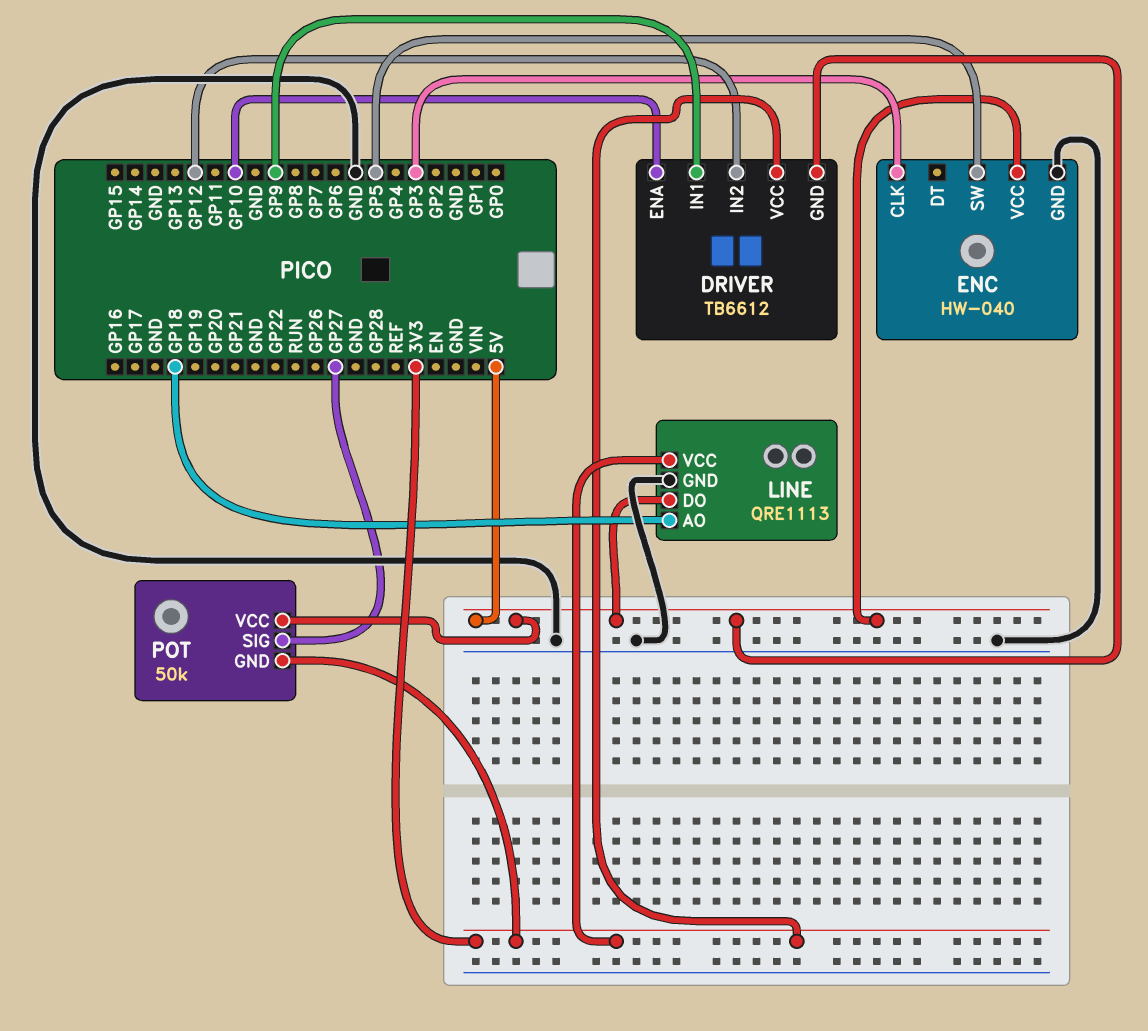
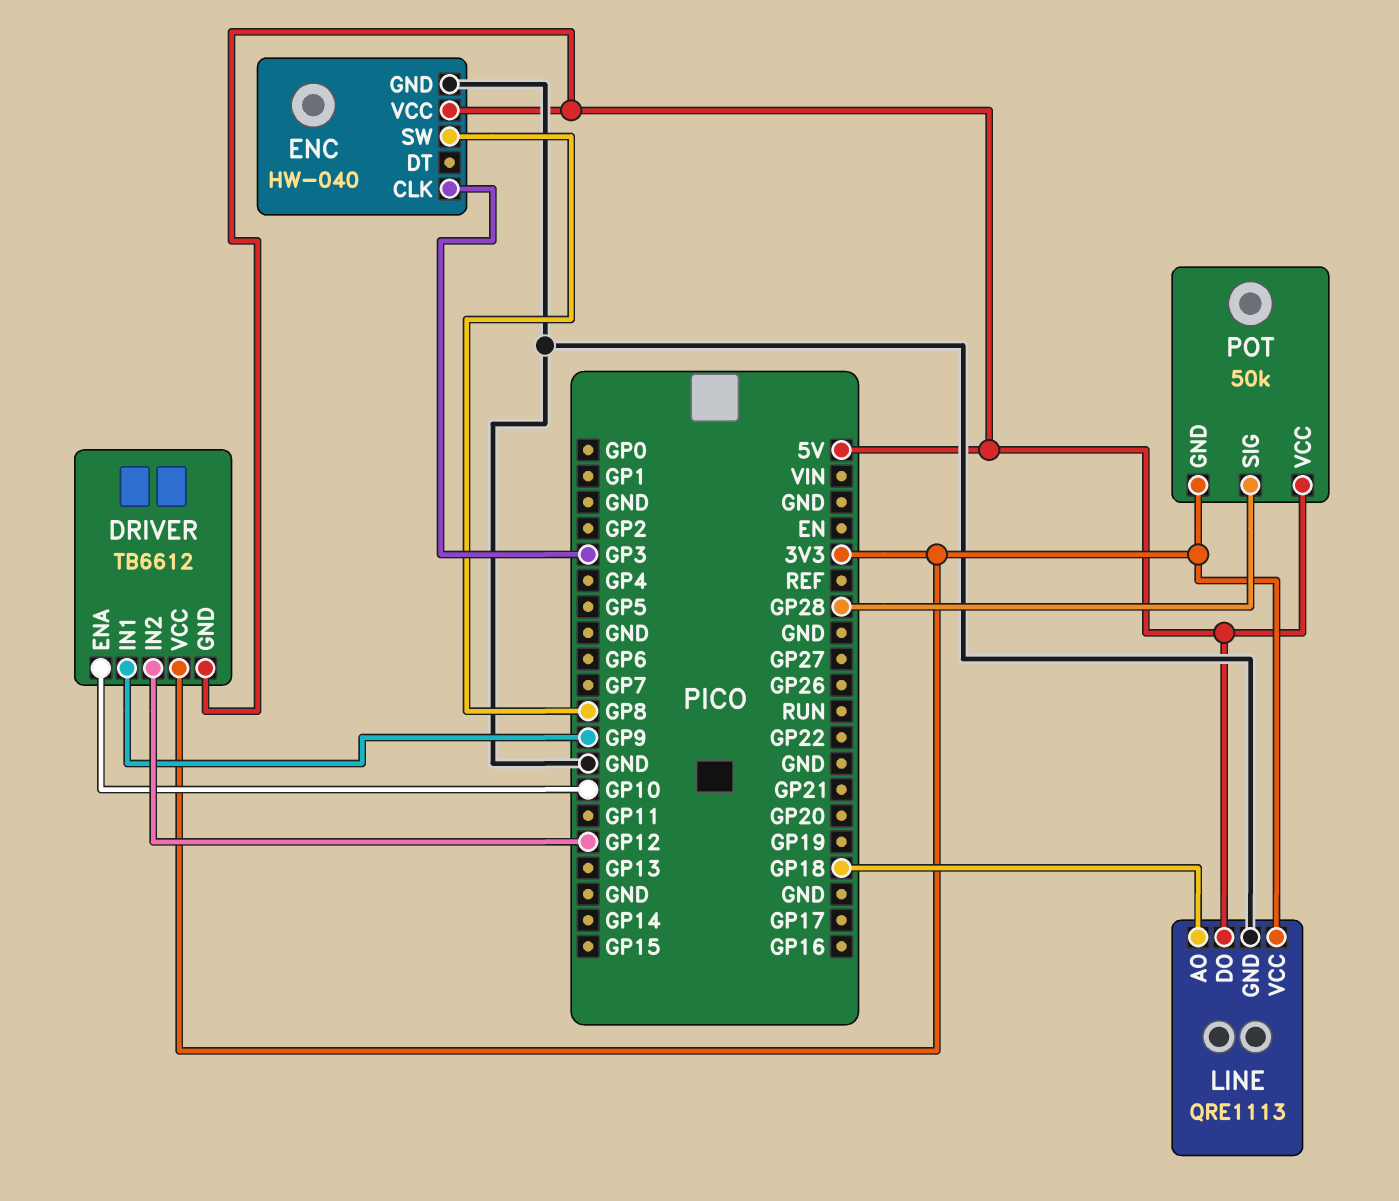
ENC pin SW: GP5 -> GP8
POT pin SIG: GP27 -> GP28

